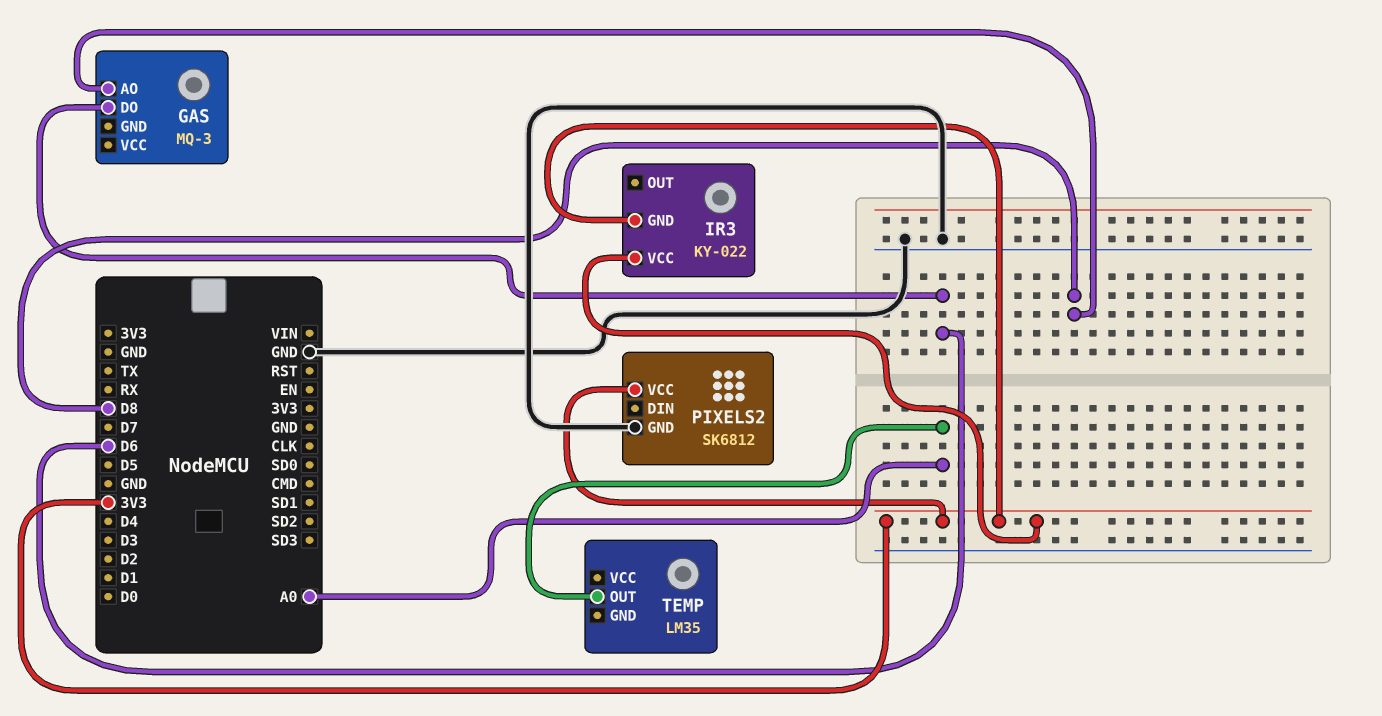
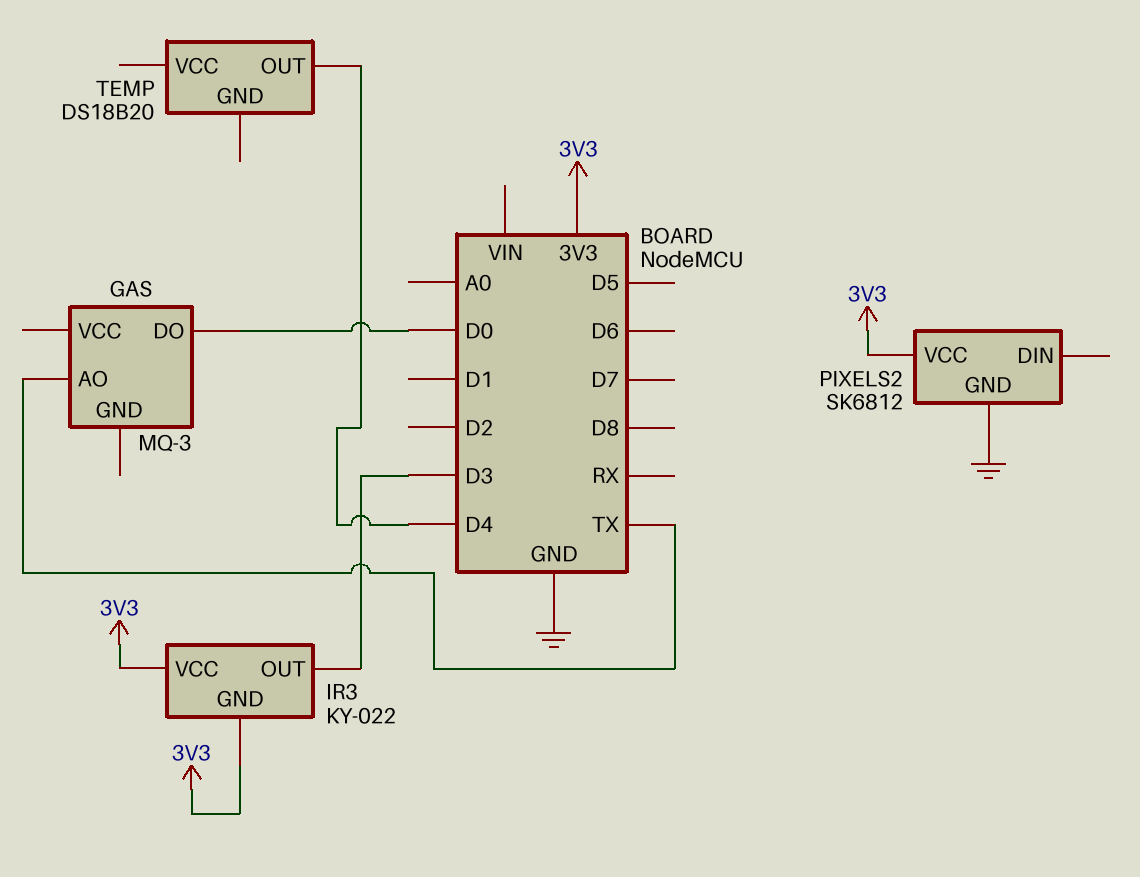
GAS pin AO: D8 -> TX
GAS pin DO: D6 -> D0
IR3 pin OUT: none -> D3
TEMP: LM35 -> DS18B20
TEMP pin OUT: A0 -> D4

